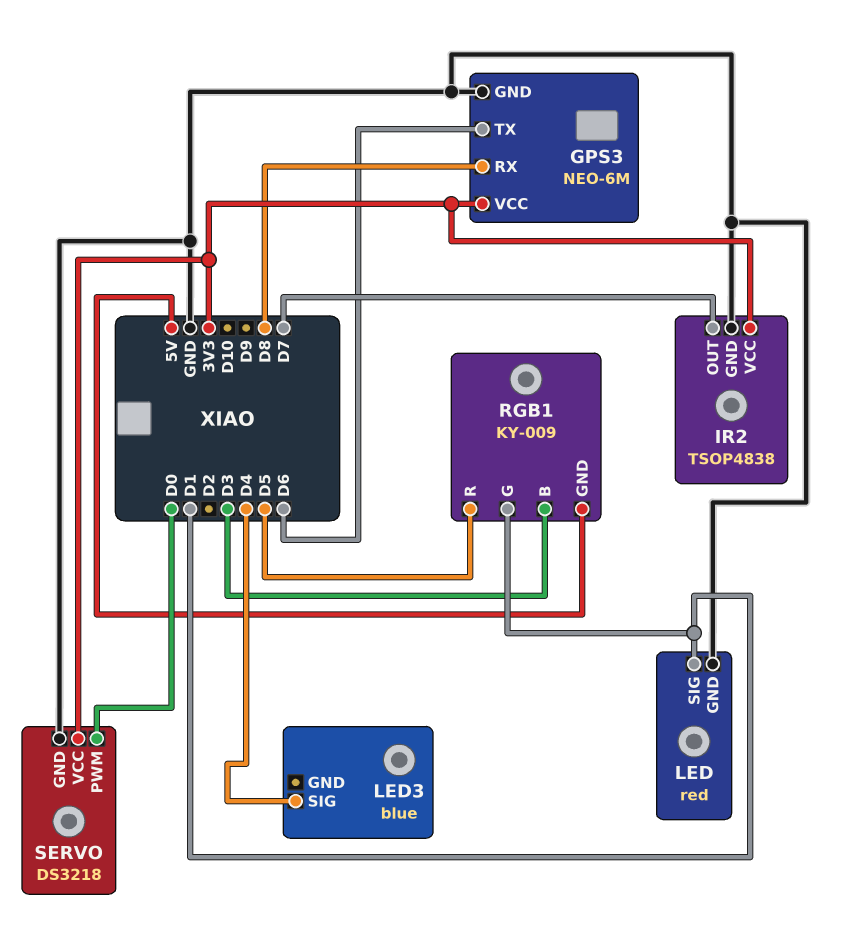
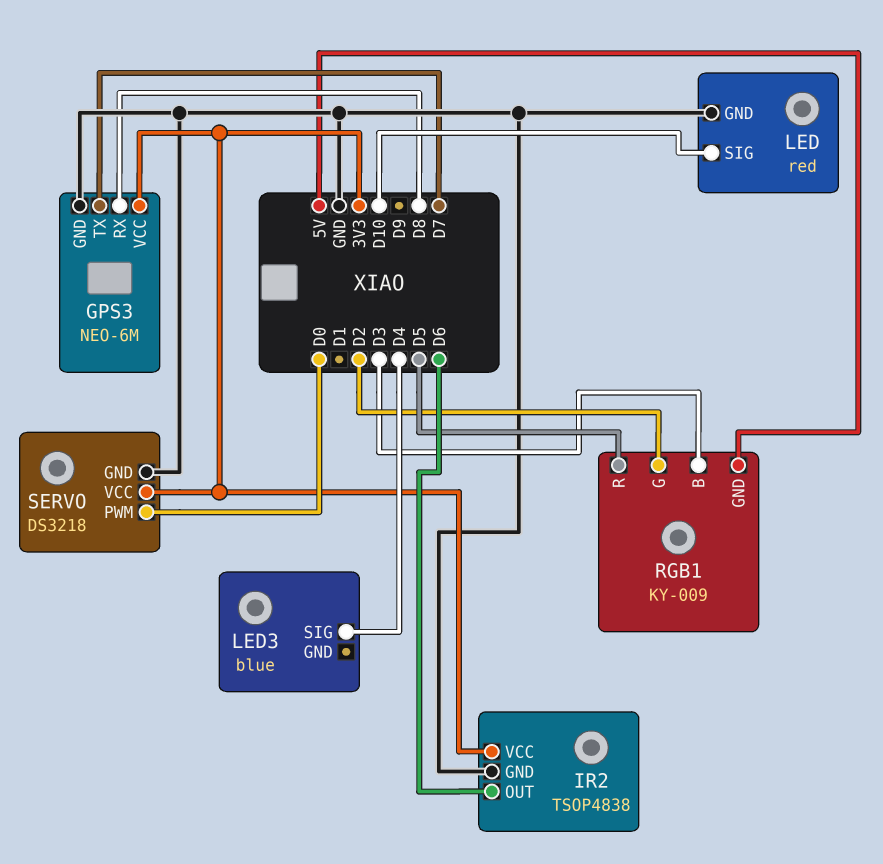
GPS3 pin TX: D6 -> D7
IR2 pin OUT: D7 -> D6
LED pin SIG: D1 -> D10
RGB1 pin G: D1 -> D2

